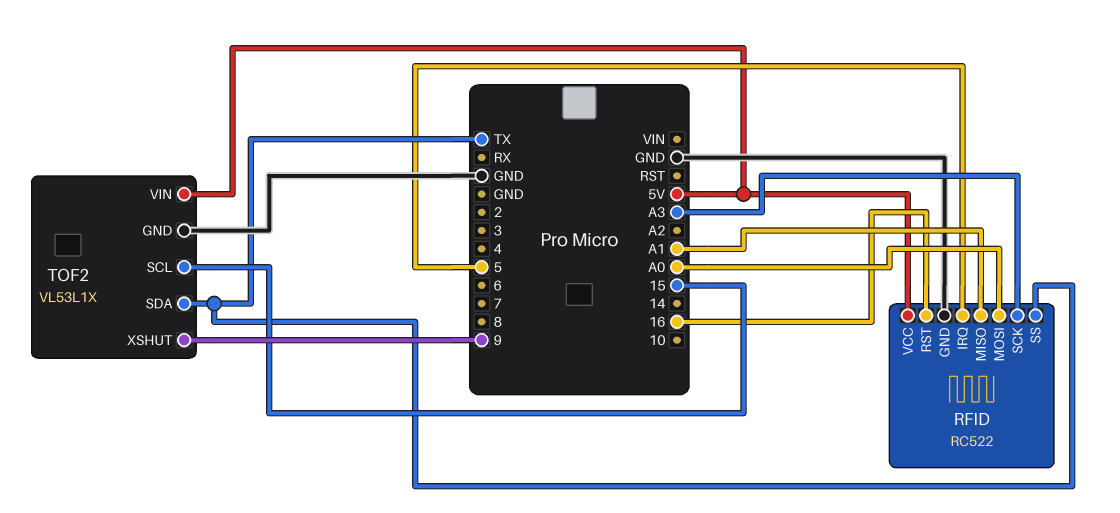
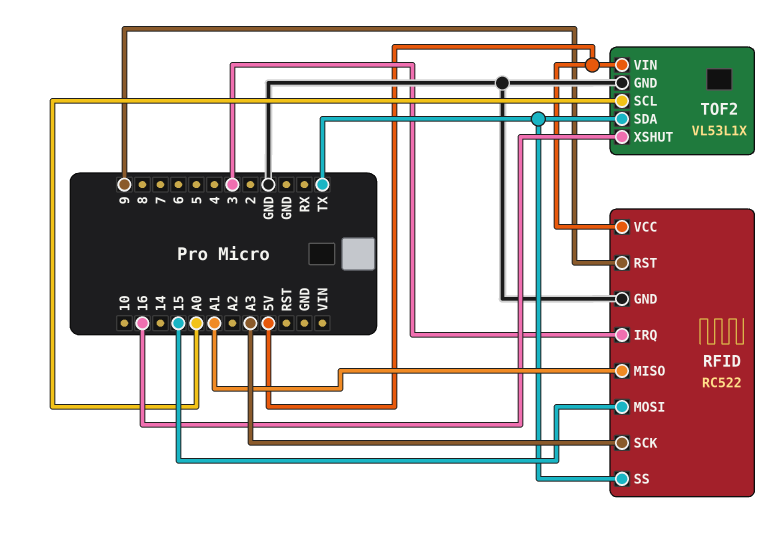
RFID pin IRQ: 5 -> 3
RFID pin MOSI: A0 -> 15
RFID pin RST: 16 -> 9
TOF2 pin SCL: 15 -> A0
TOF2 pin XSHUT: 9 -> 16

